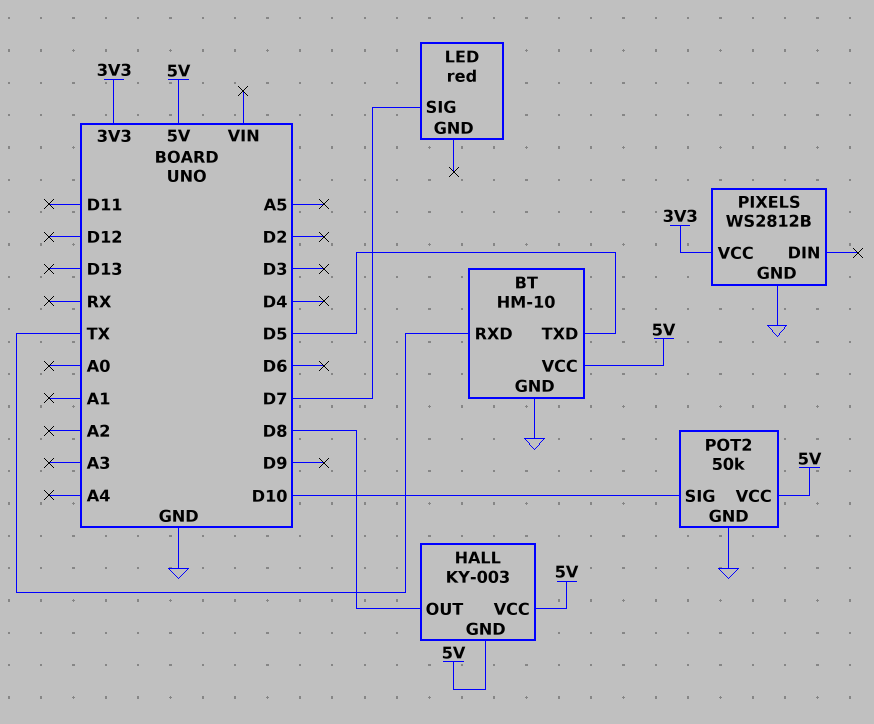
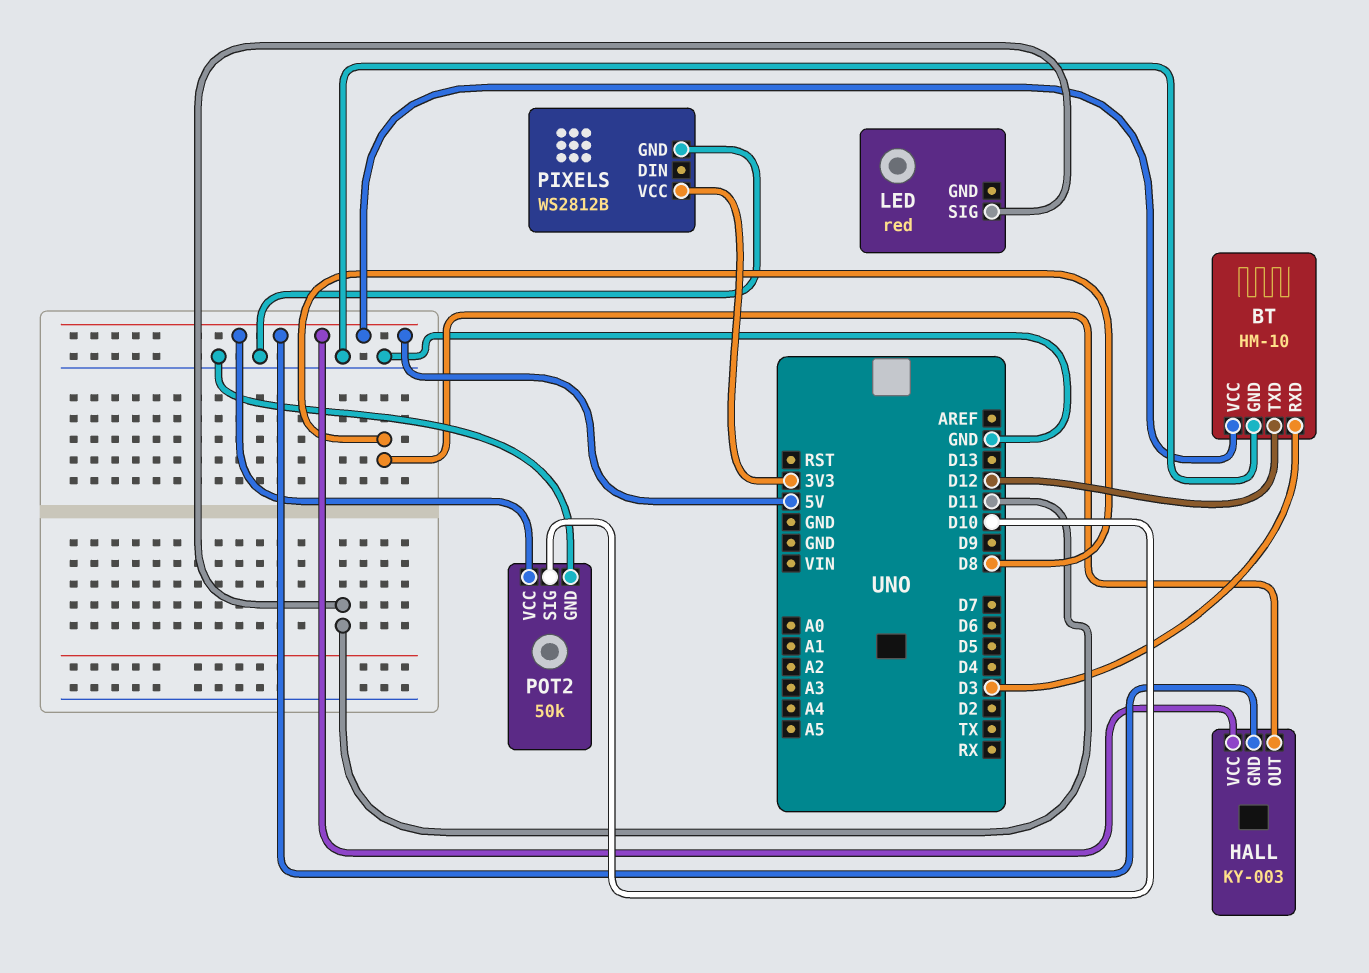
BT pin RXD: TX -> D3
BT pin TXD: D5 -> D12
LED pin SIG: D7 -> D11

